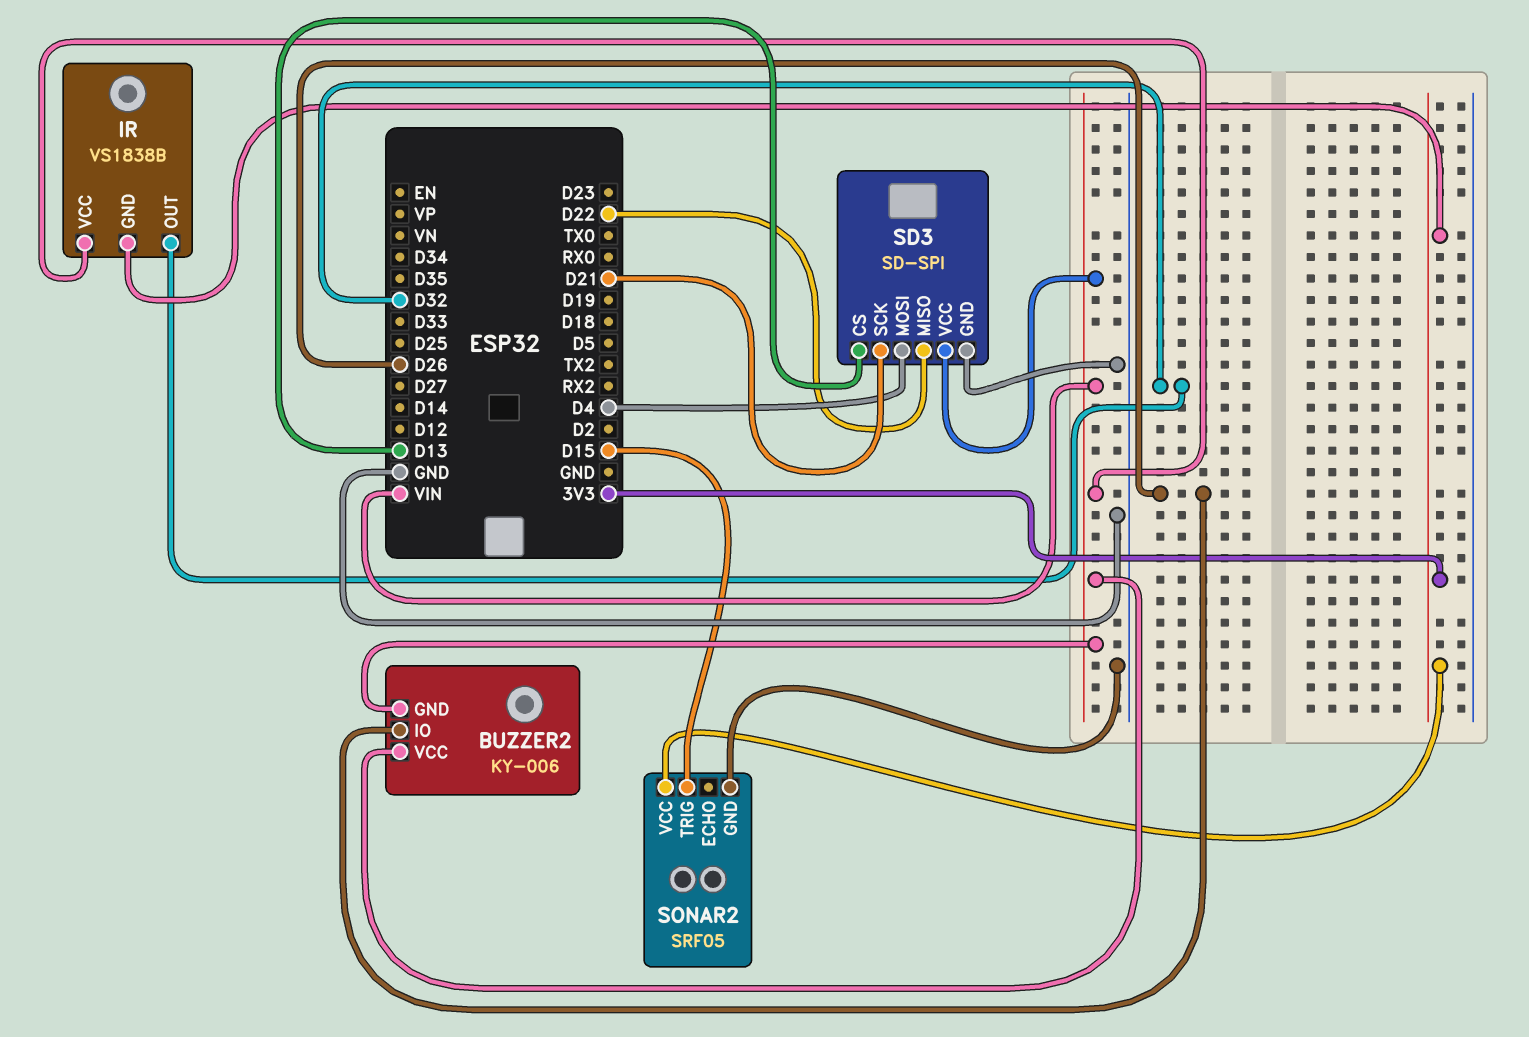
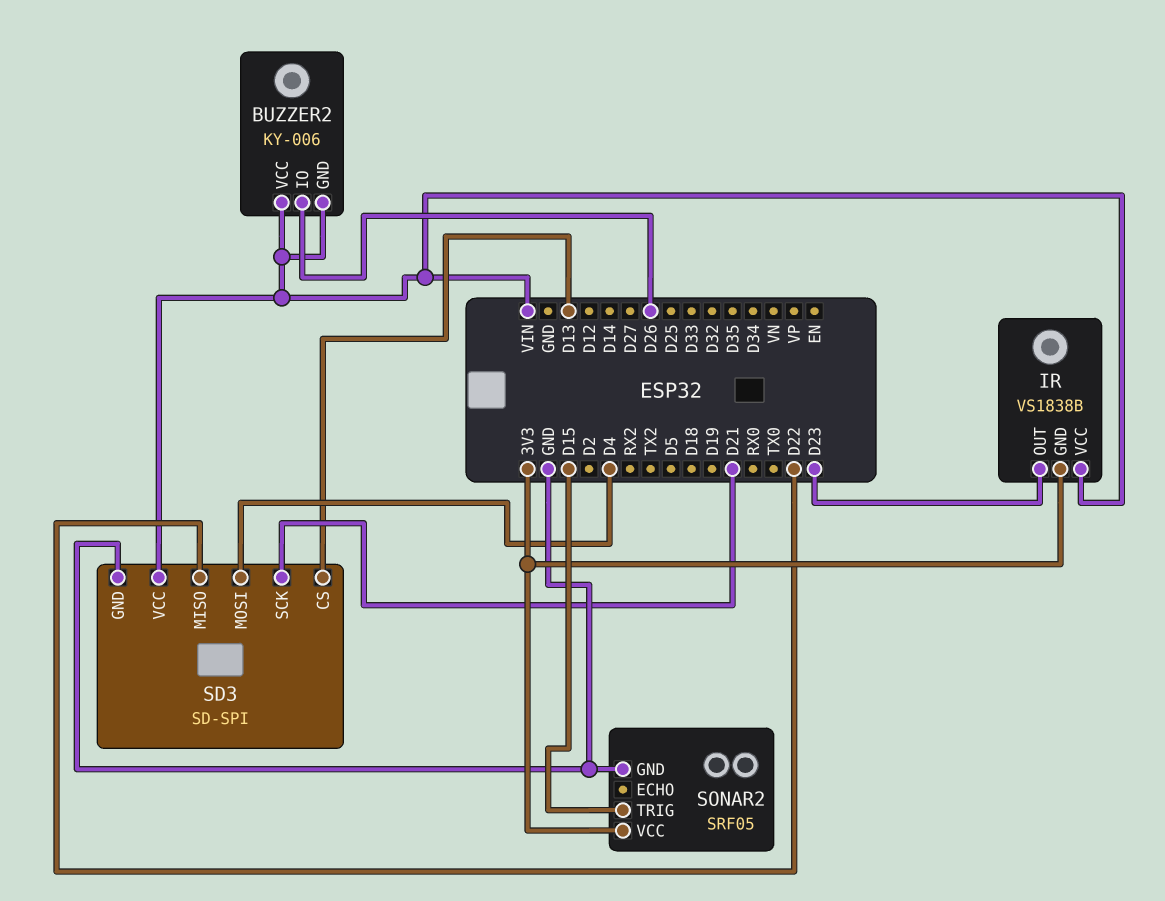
IR pin OUT: D32 -> D23

